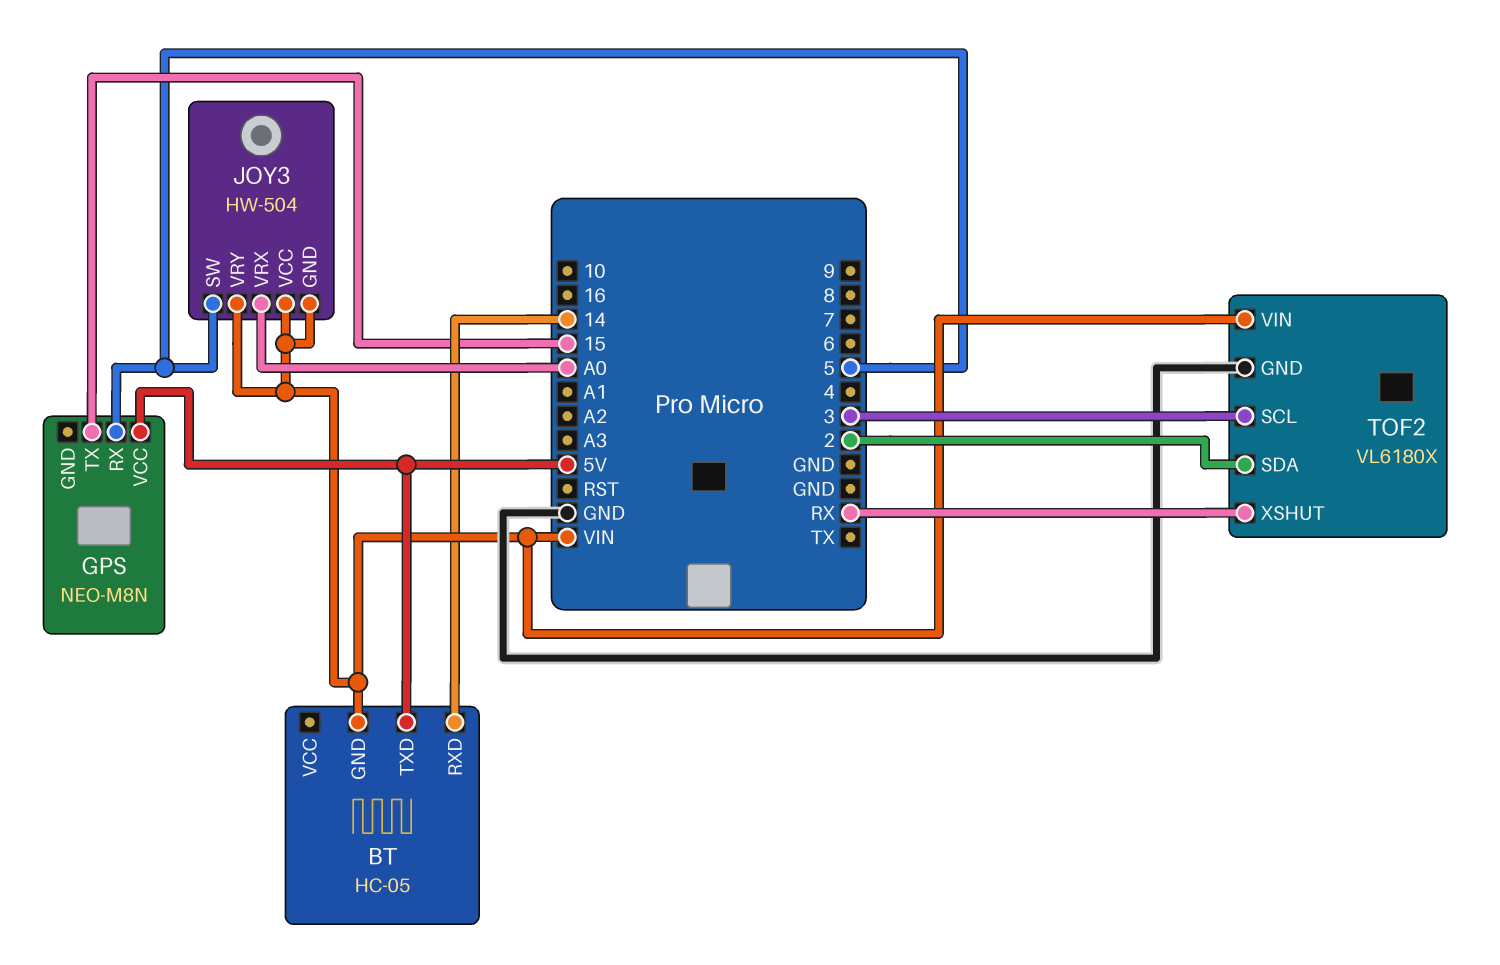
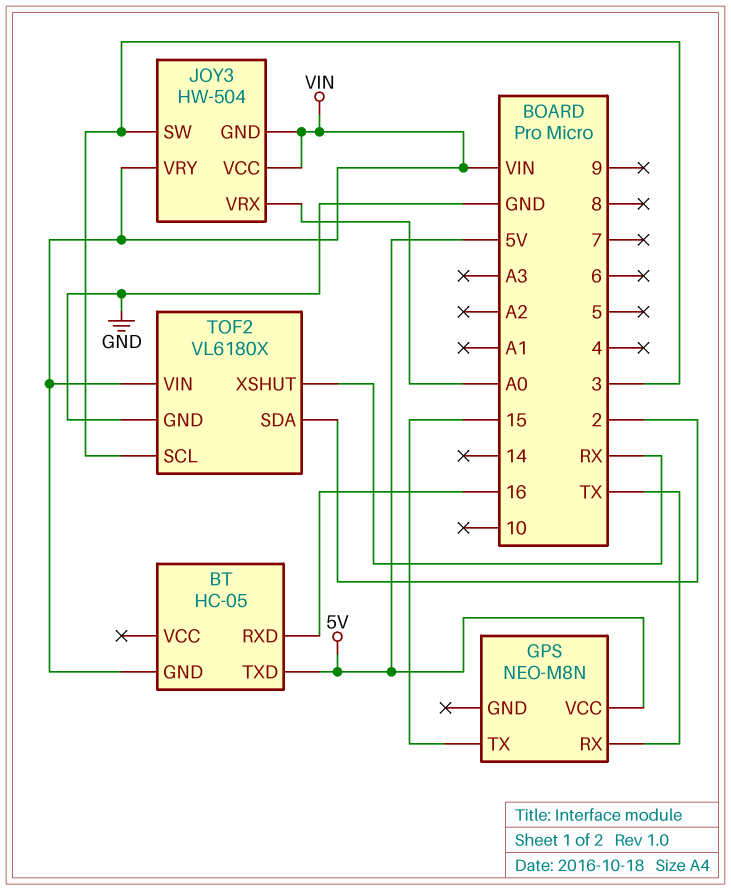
BT pin RXD: 14 -> 16
GPS pin RX: 5 -> TX
JOY3 pin SW: 5 -> 3

